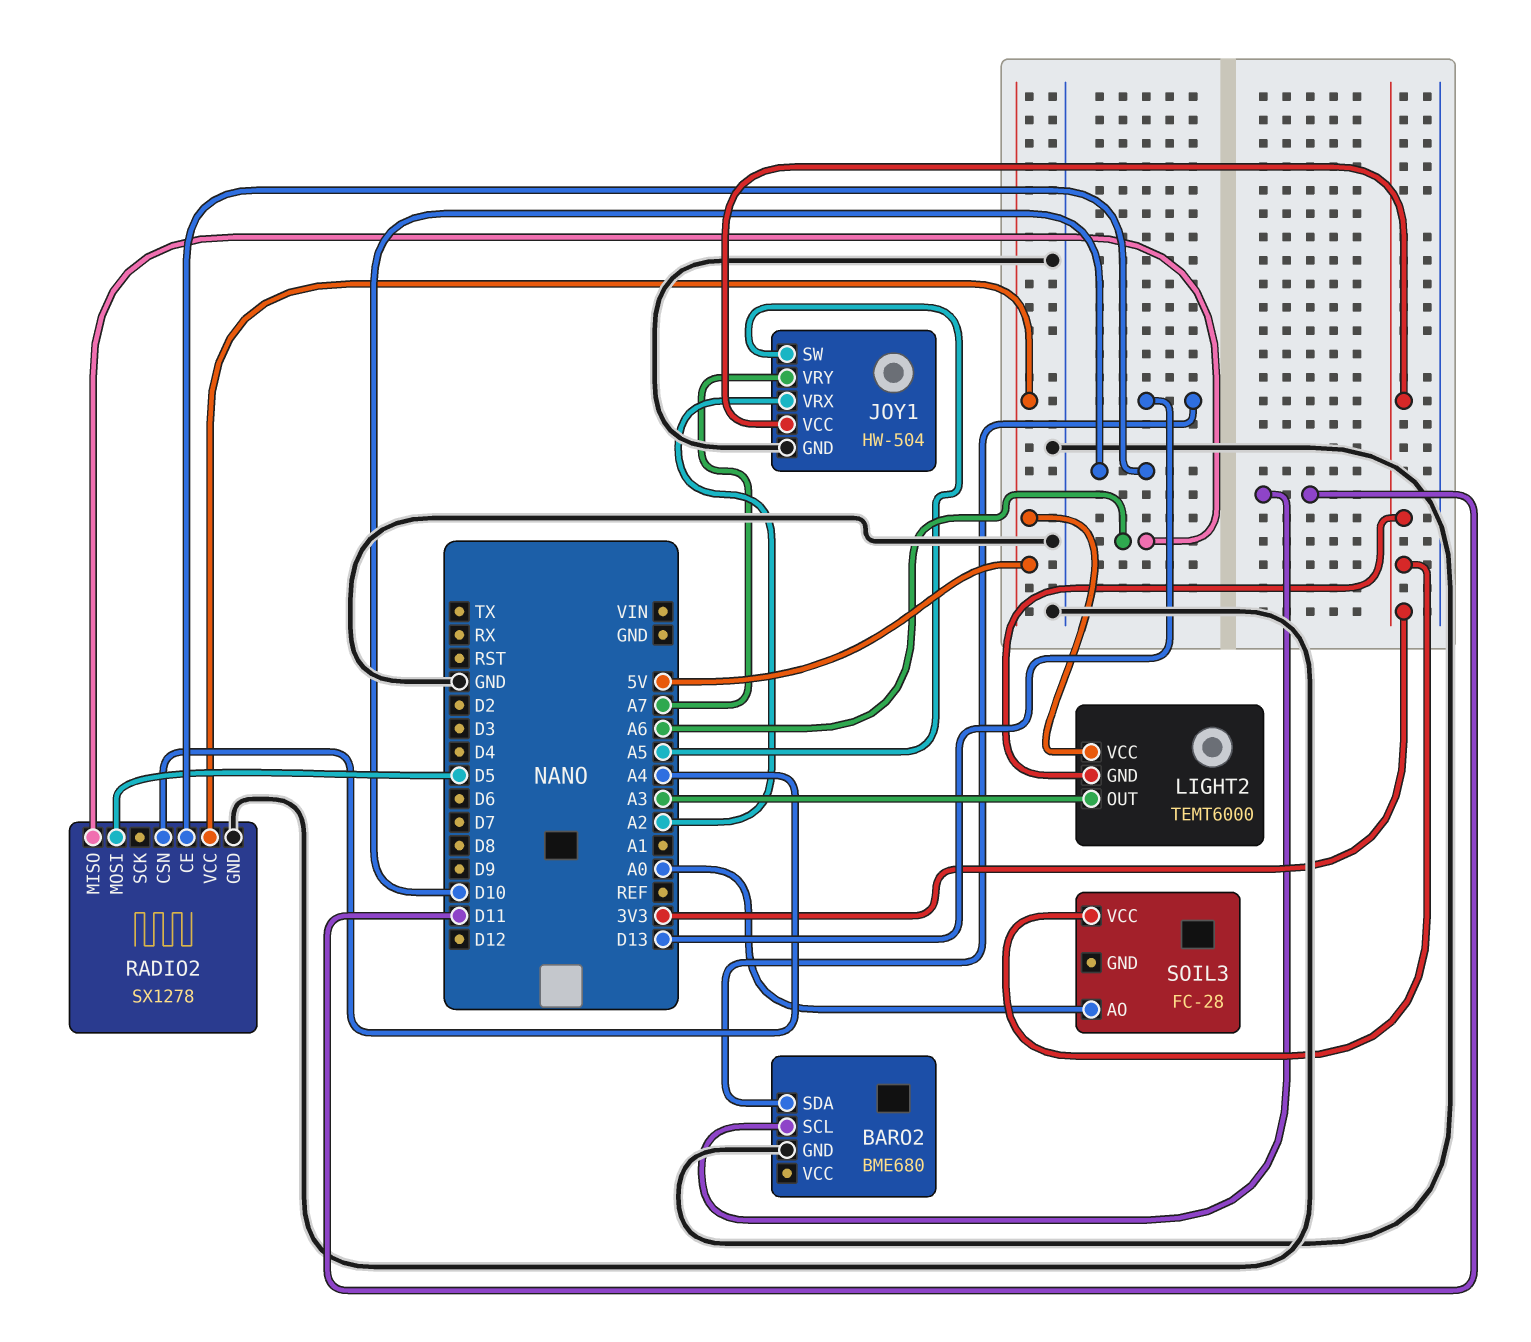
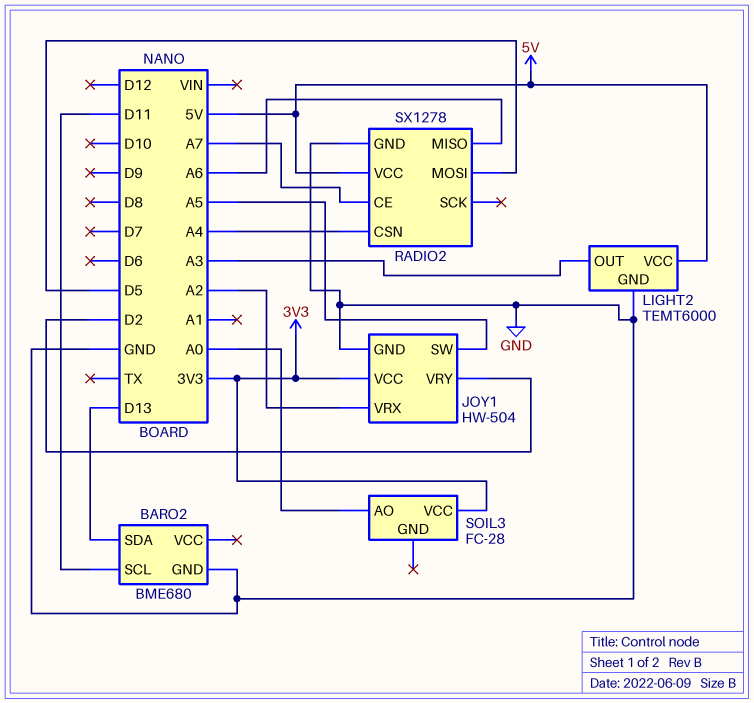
JOY1 pin VRY: A7 -> D2
LIGHT2 pin GND: 3V3 -> GND
RADIO2 pin CE: D10 -> A7

